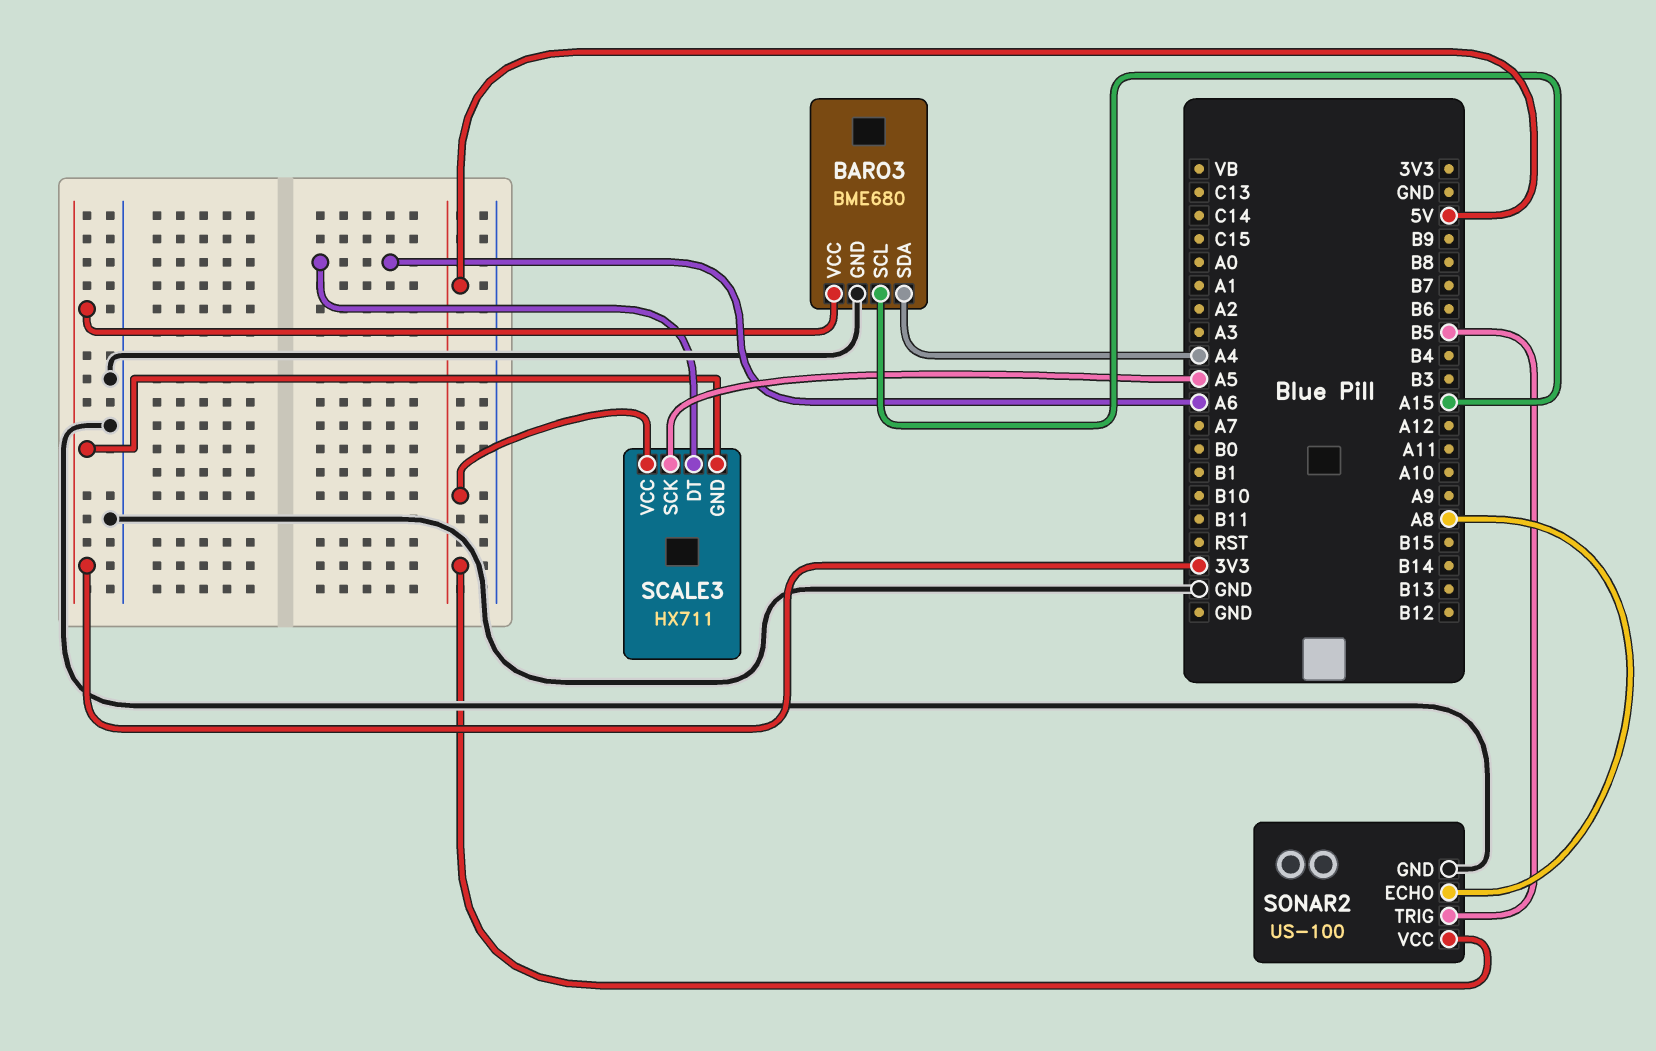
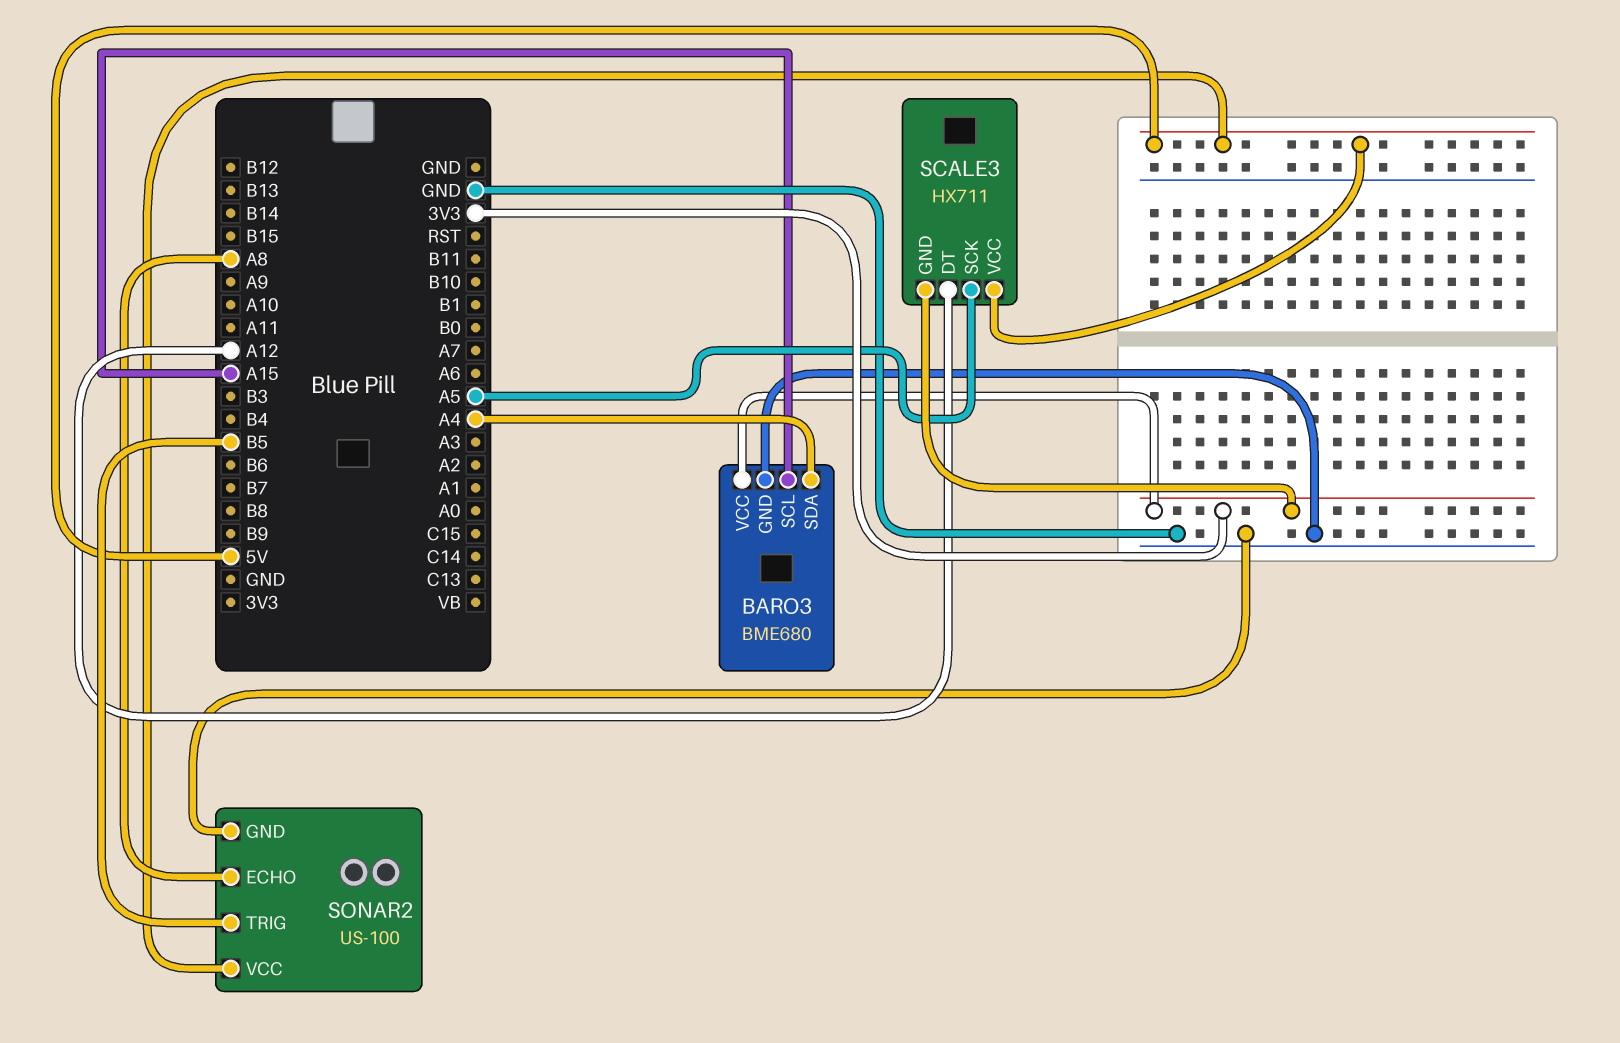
SCALE3 pin DT: A6 -> A12

